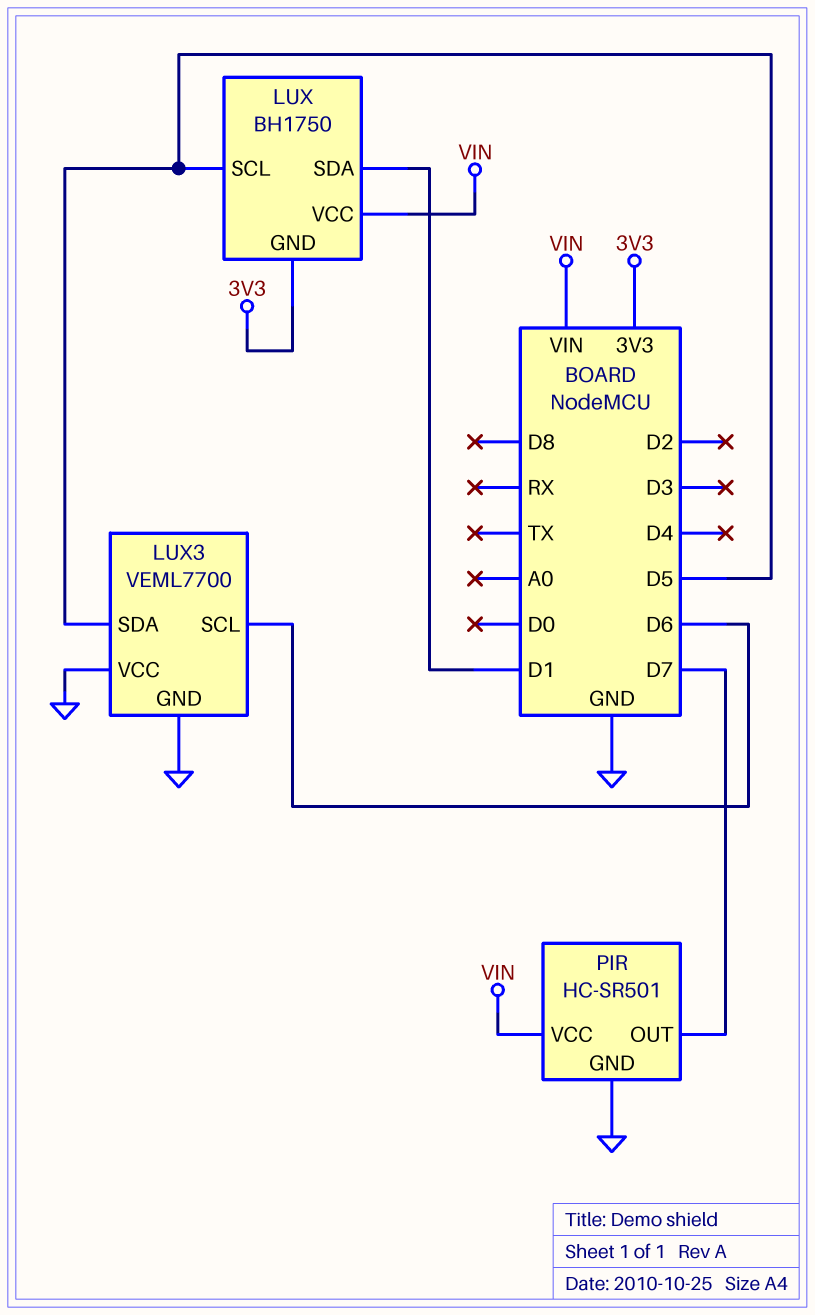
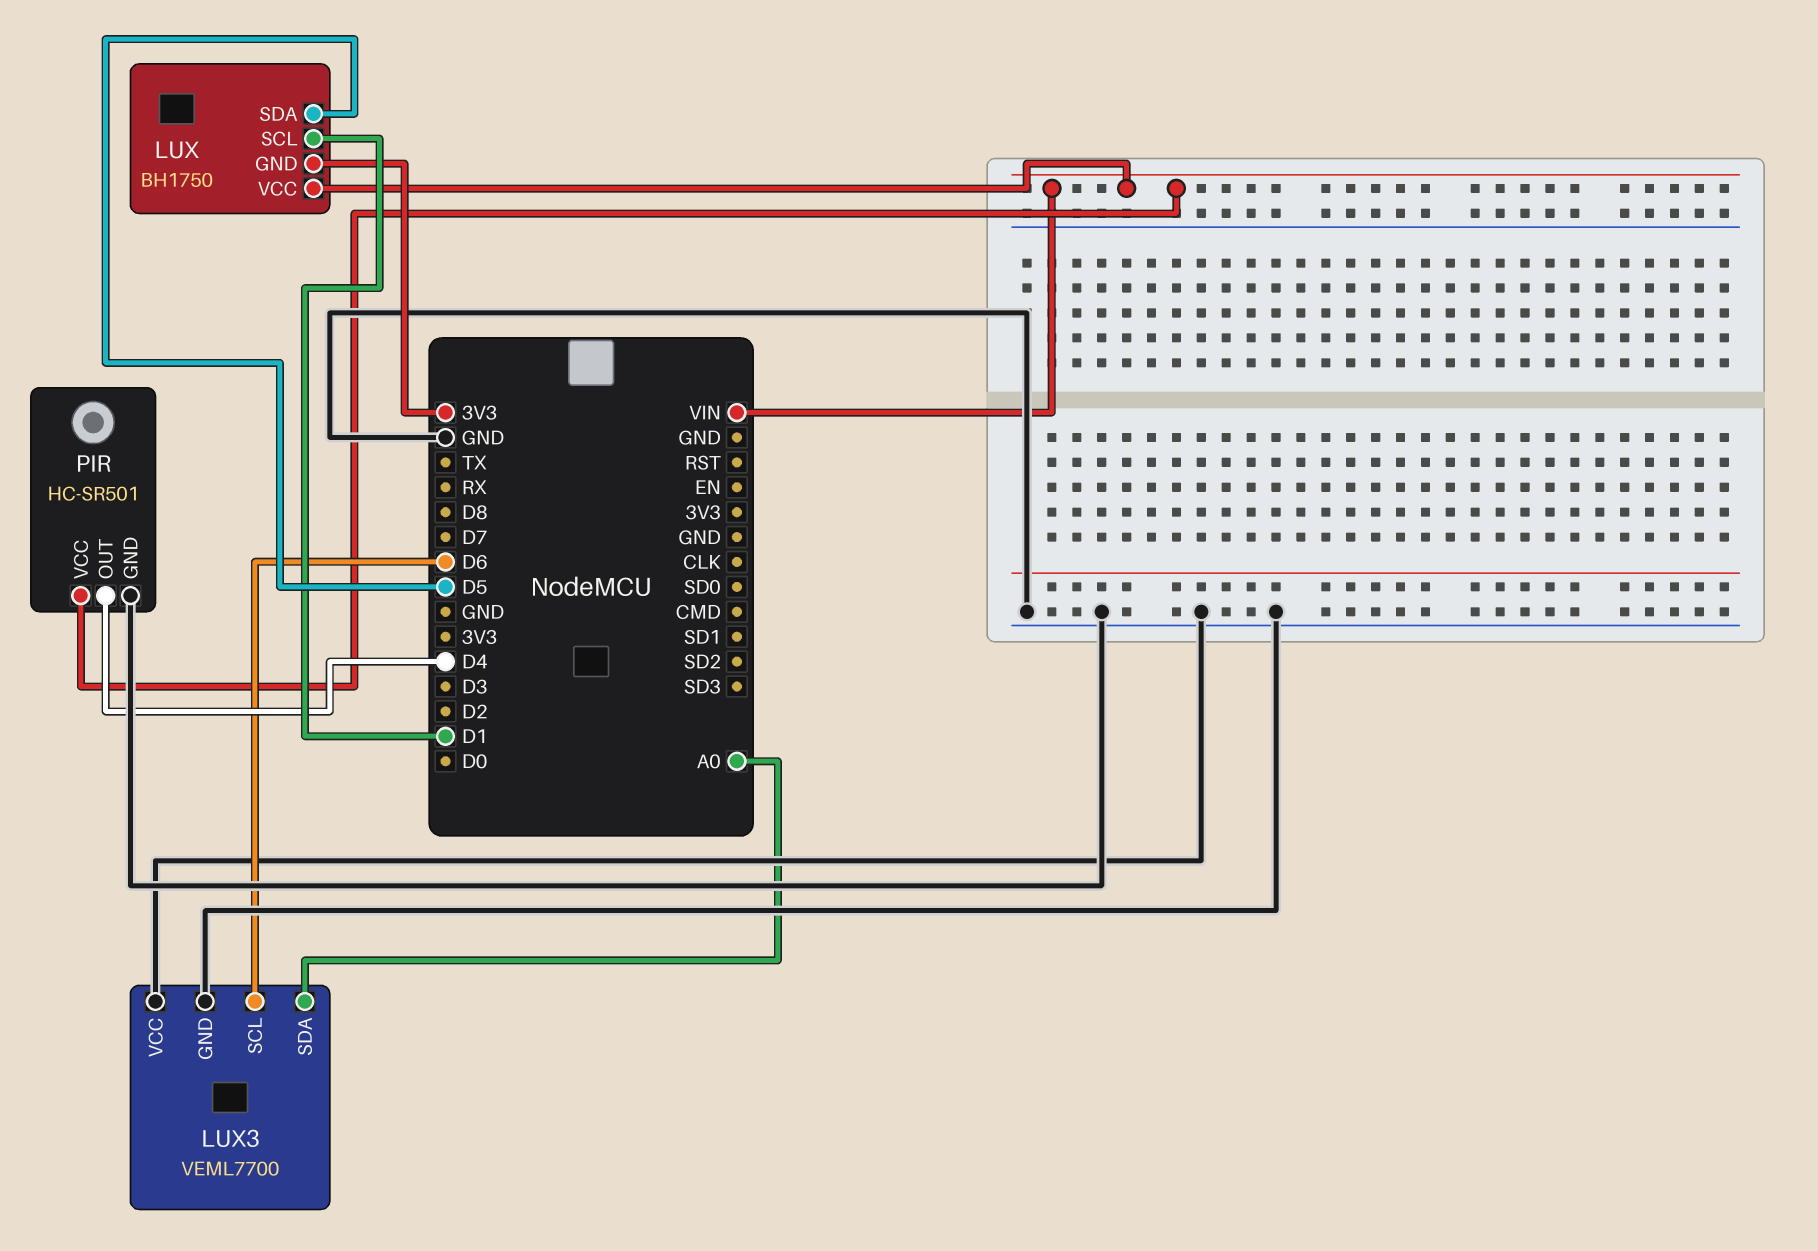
LUX pin SCL: D5 -> D1
LUX pin SDA: D1 -> D5
LUX3 pin SDA: D5 -> A0
PIR pin OUT: D7 -> D4

